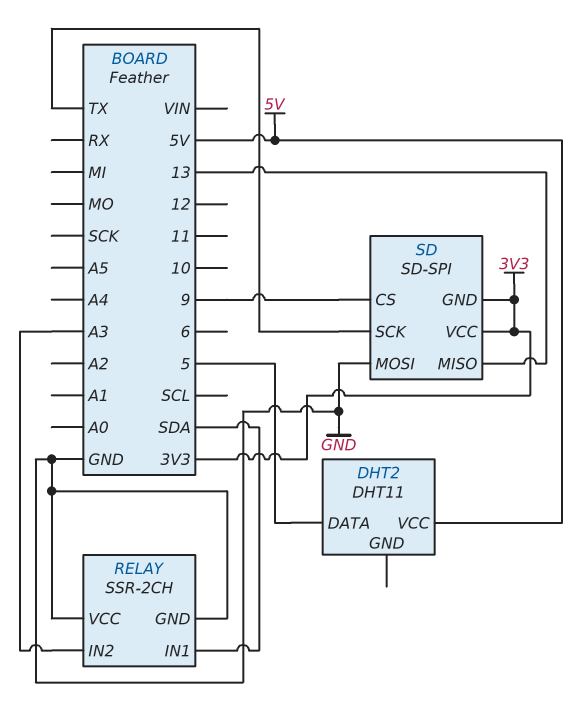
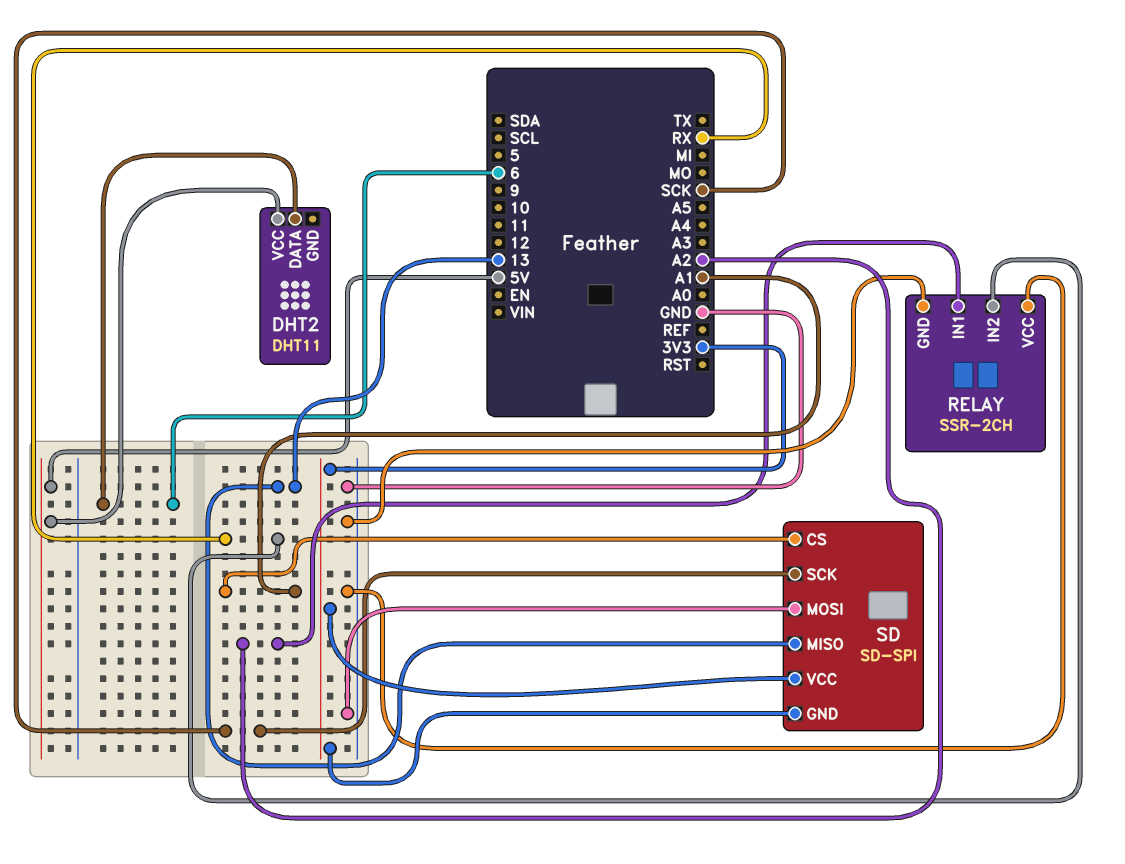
DHT2 pin DATA: 5 -> 6
RELAY pin IN1: SDA -> A2
RELAY pin IN2: A3 -> RX
SD pin CS: 9 -> A1
SD pin SCK: TX -> SCK

